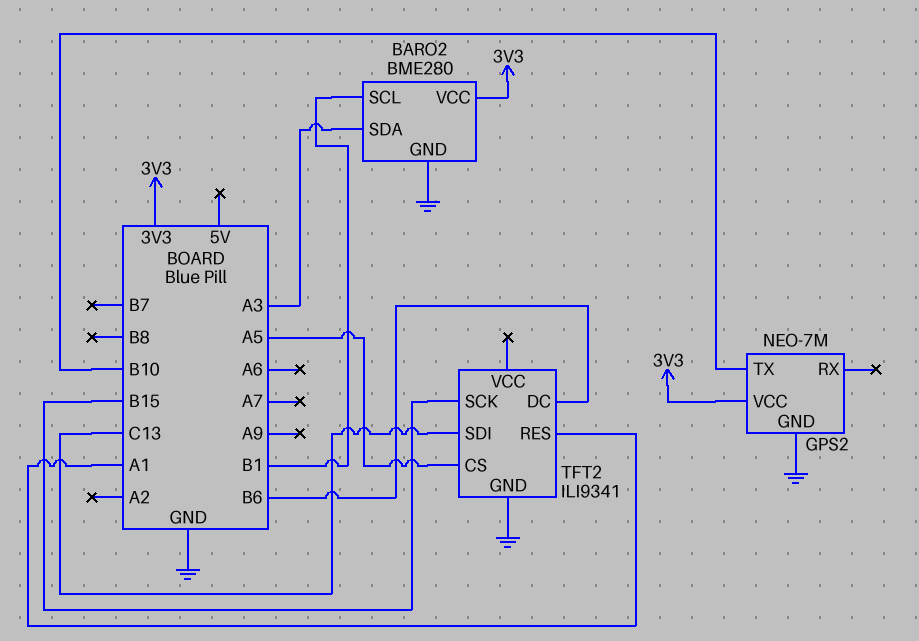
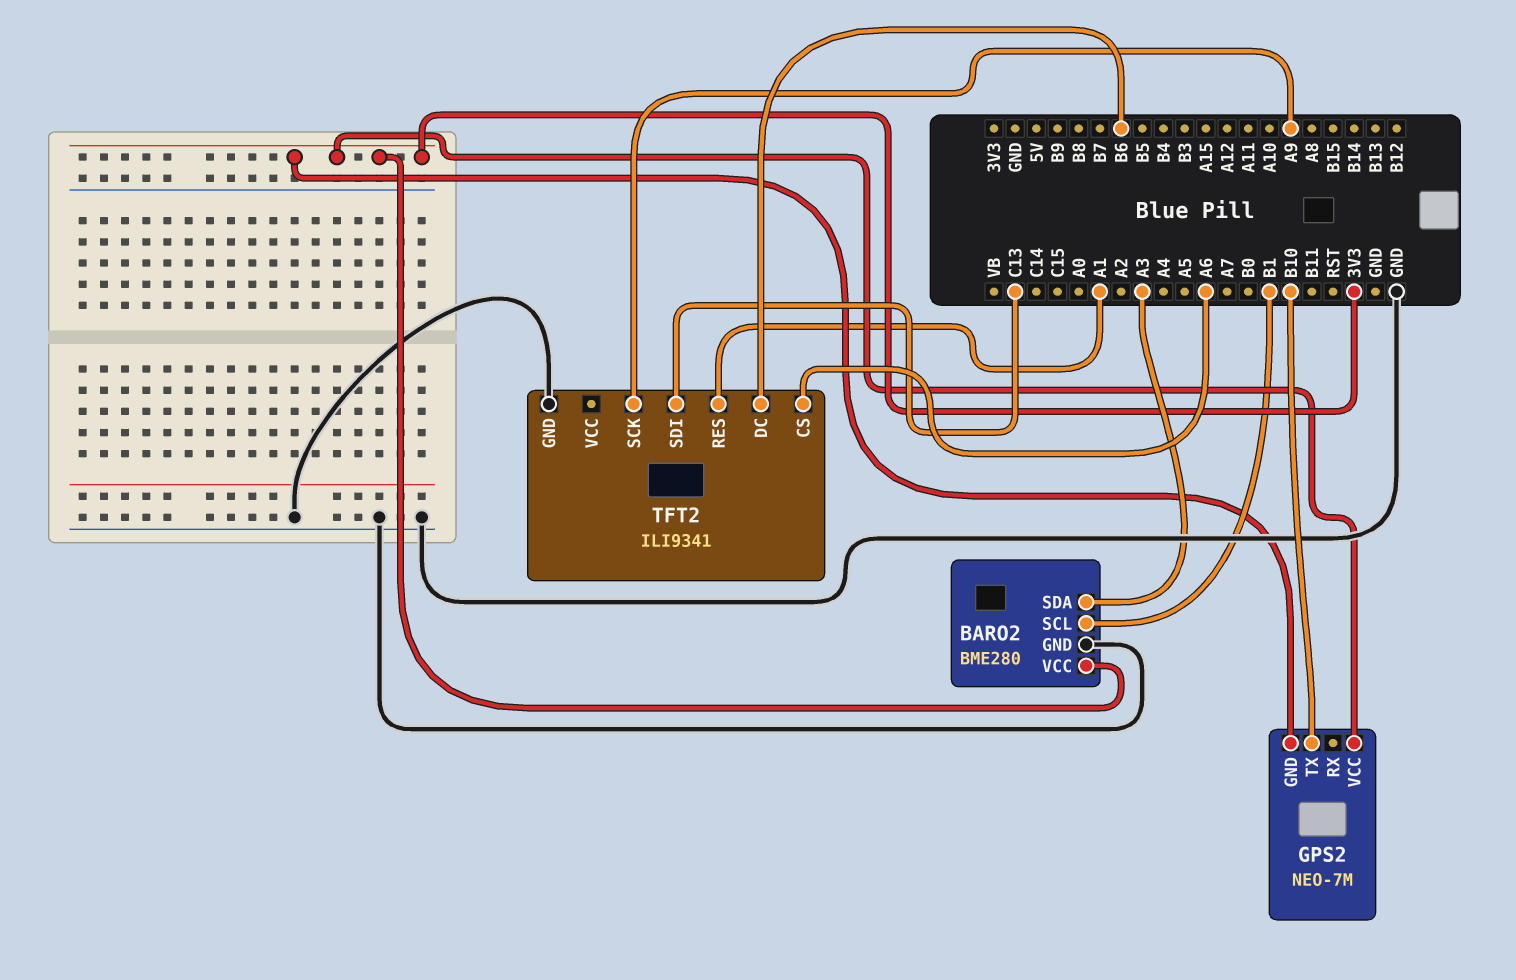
GPS2 pin GND: GND -> 3V3
TFT2 pin CS: A5 -> A6
TFT2 pin SCK: B15 -> A9

